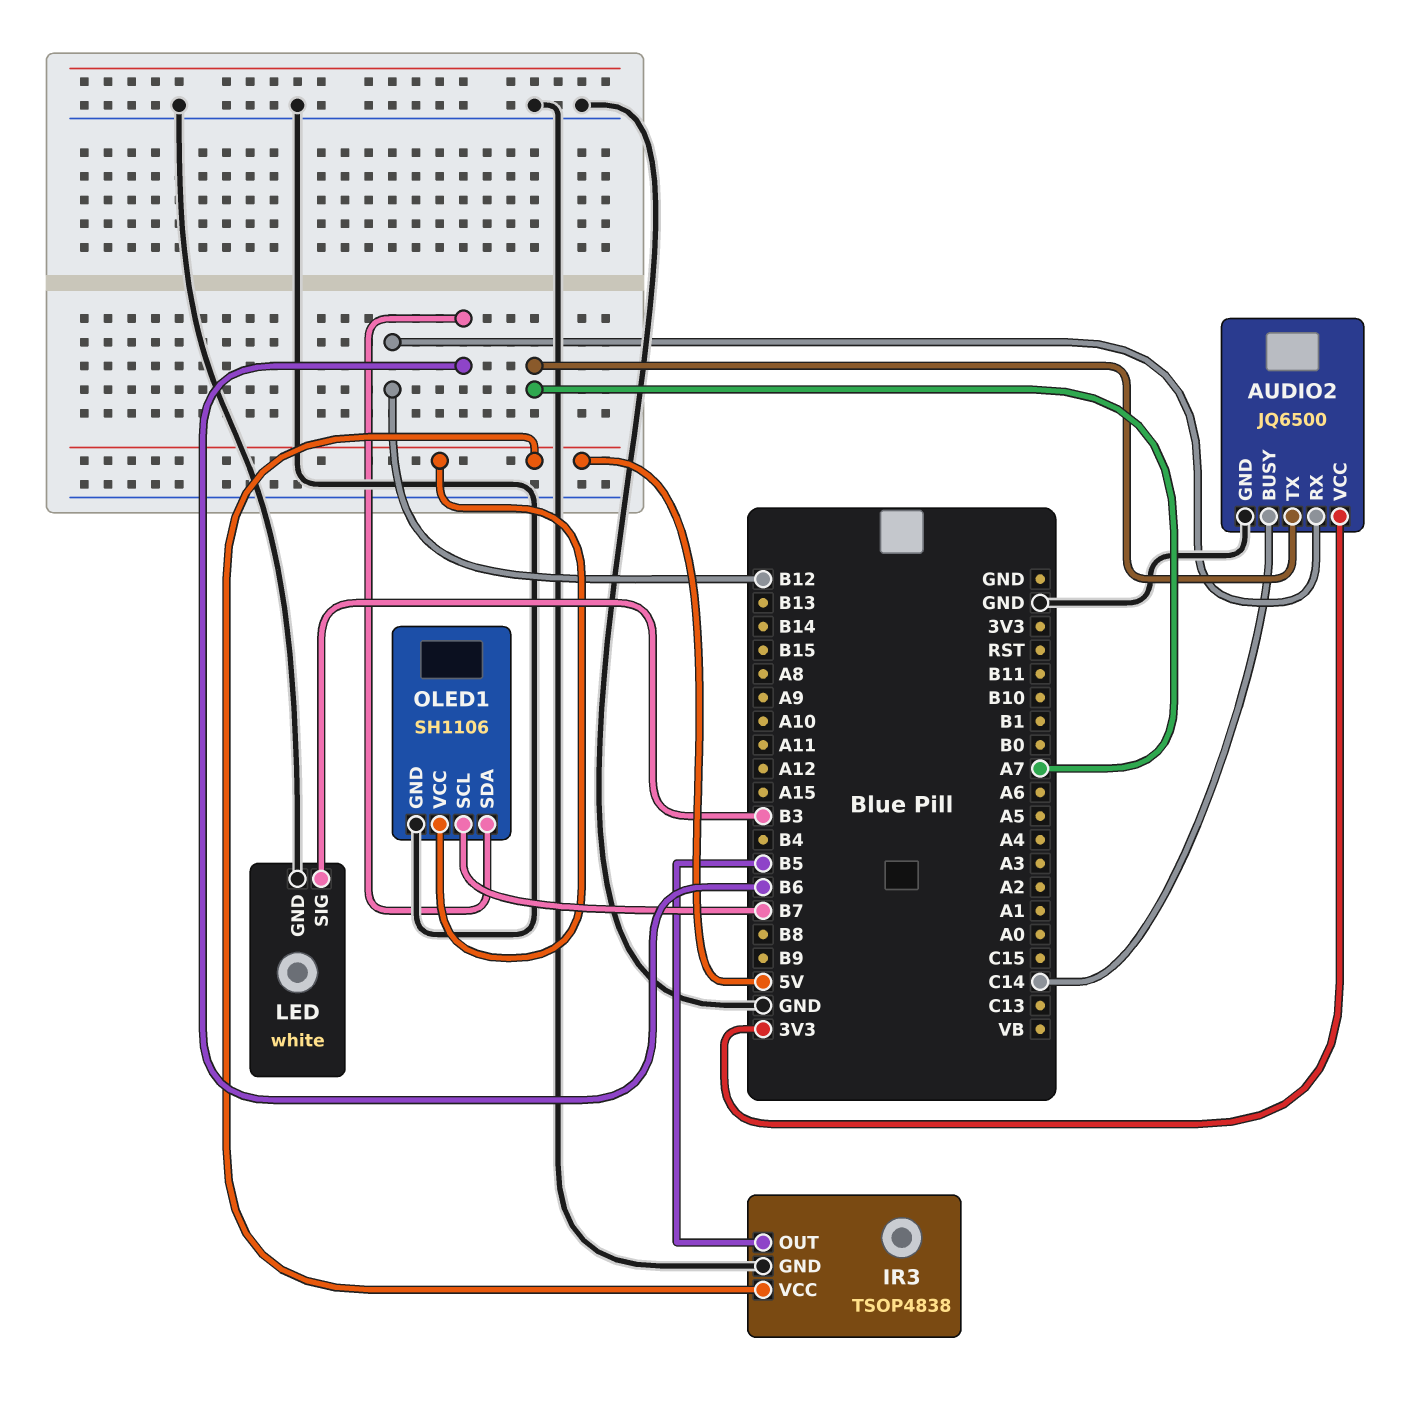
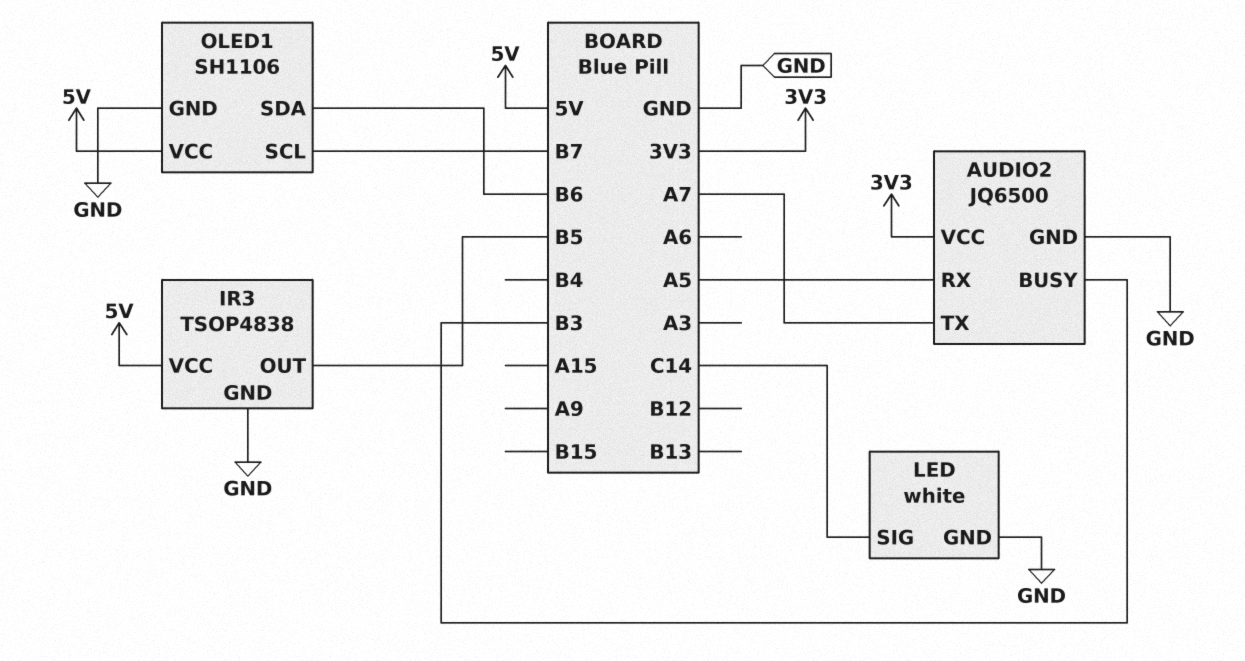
AUDIO2 pin BUSY: C14 -> B3
AUDIO2 pin RX: B12 -> A5
LED pin SIG: B3 -> C14

